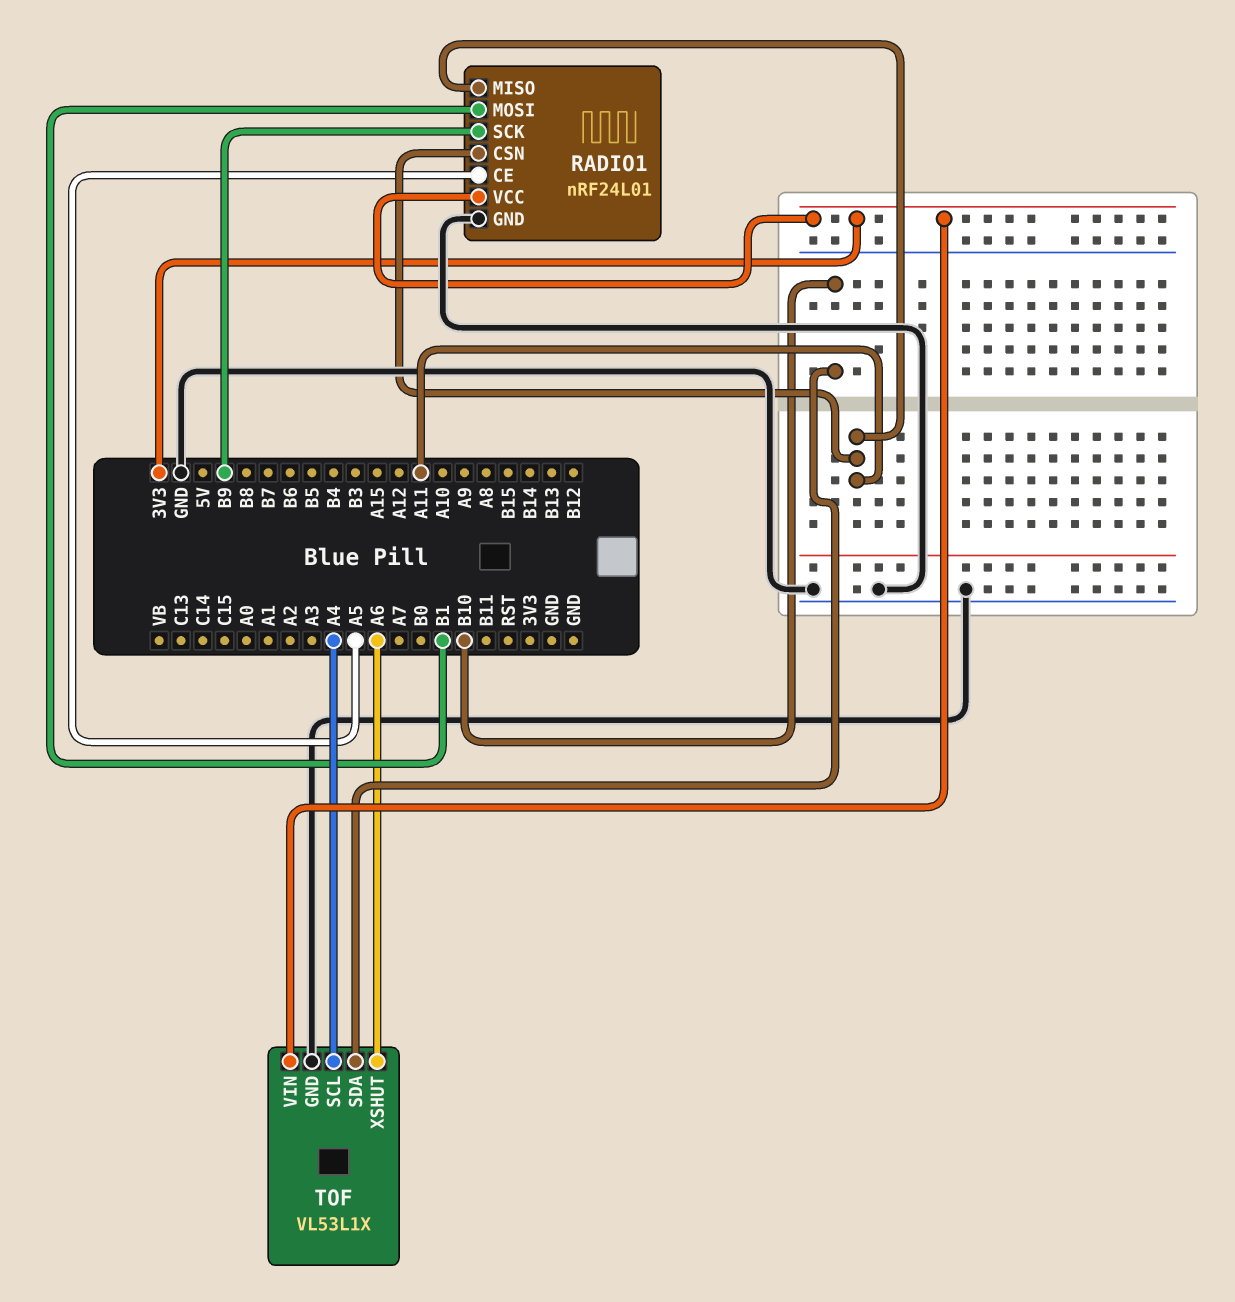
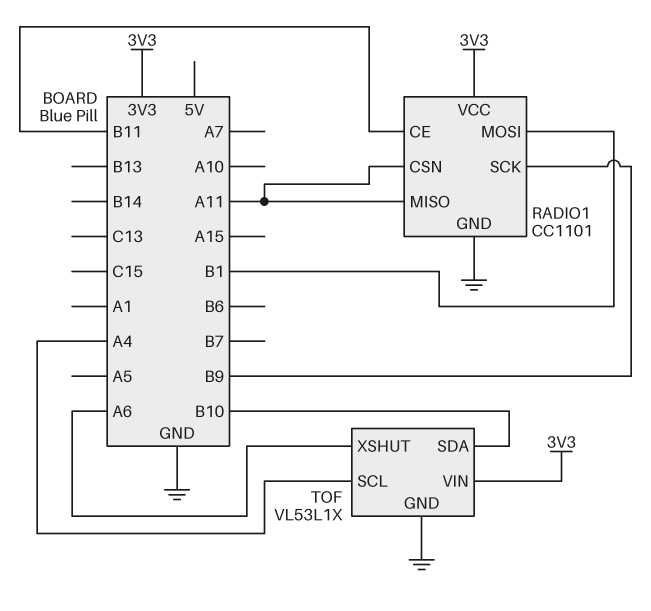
RADIO1: nRF24L01 -> CC1101
RADIO1 pin CE: A5 -> B11

